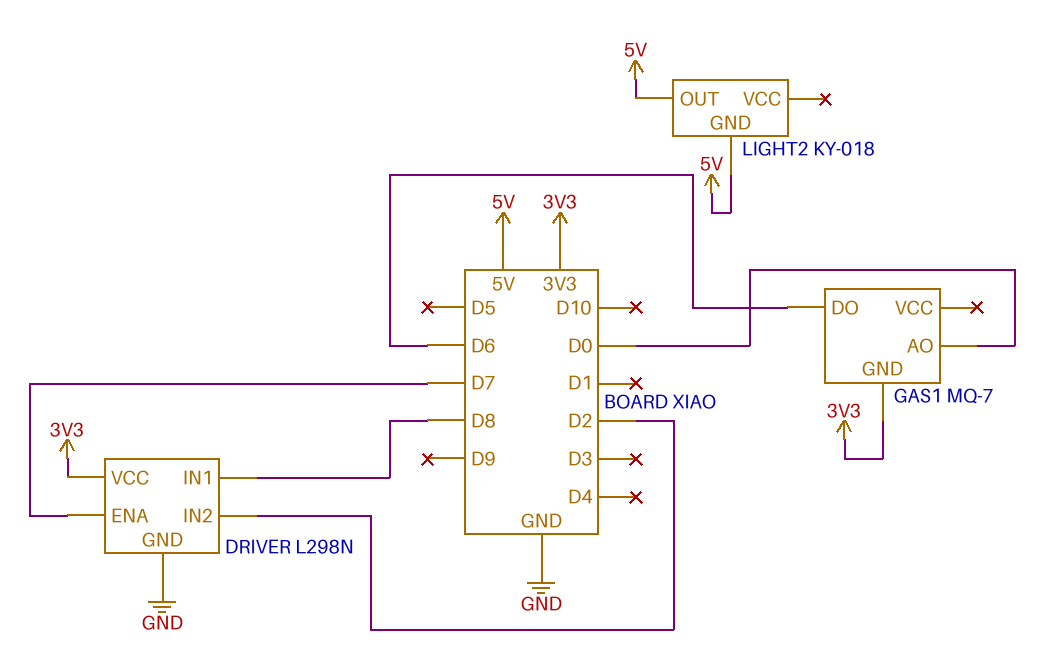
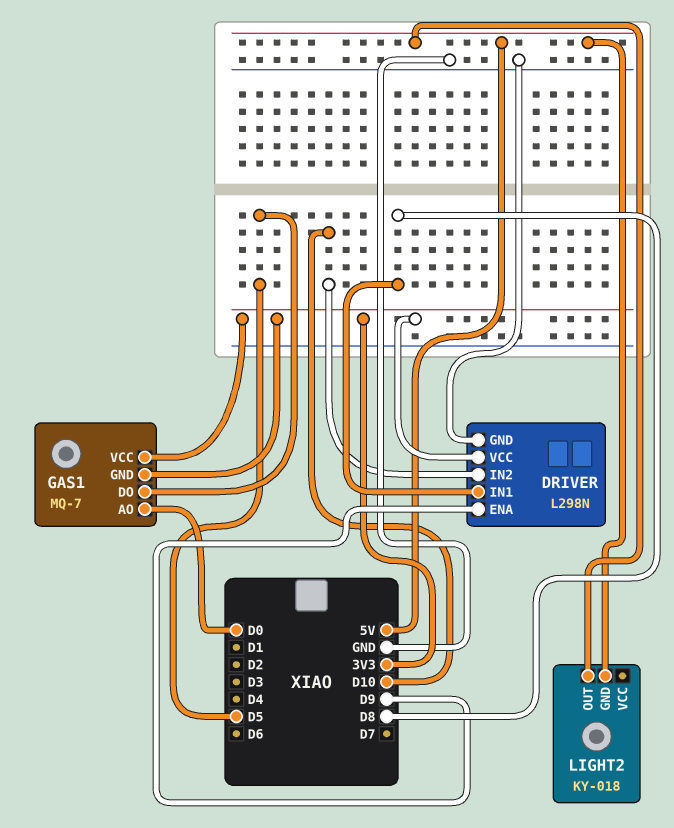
DRIVER pin ENA: D7 -> D9
DRIVER pin IN2: D2 -> D10
GAS1 pin DO: D6 -> D5
GAS1 pin VCC: none -> 3V3

